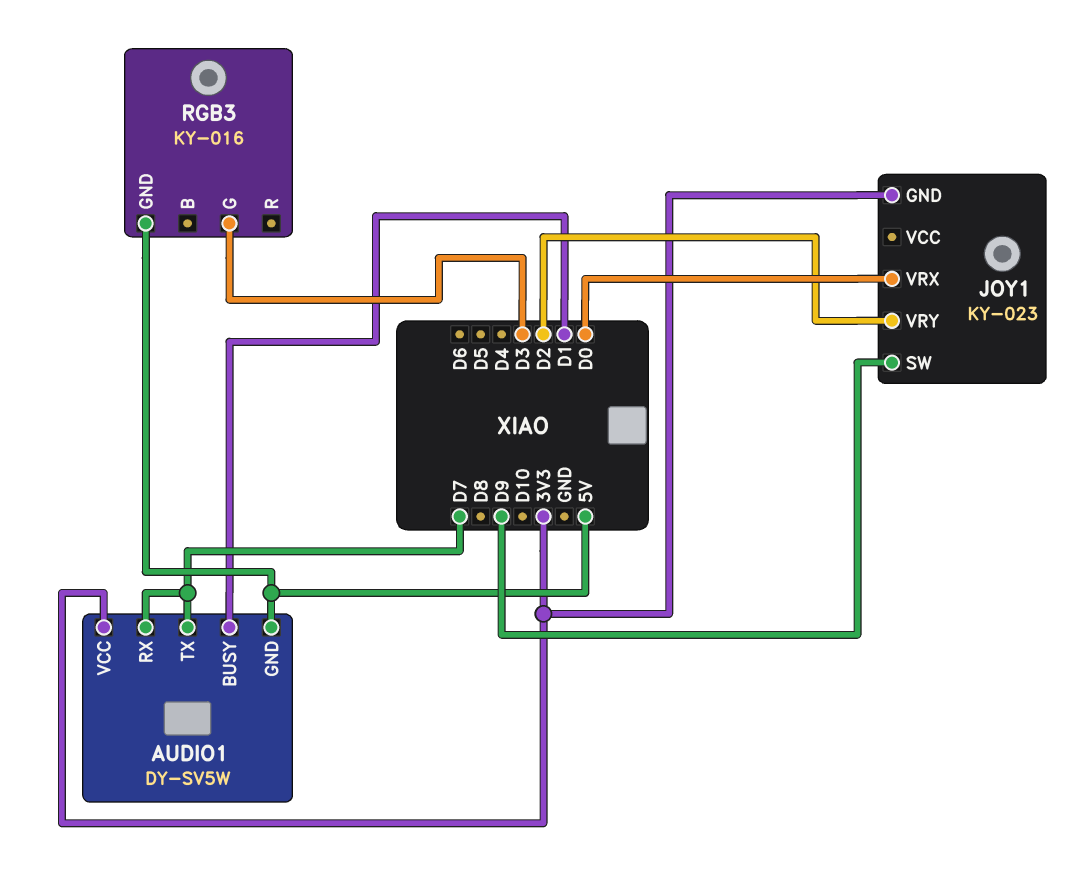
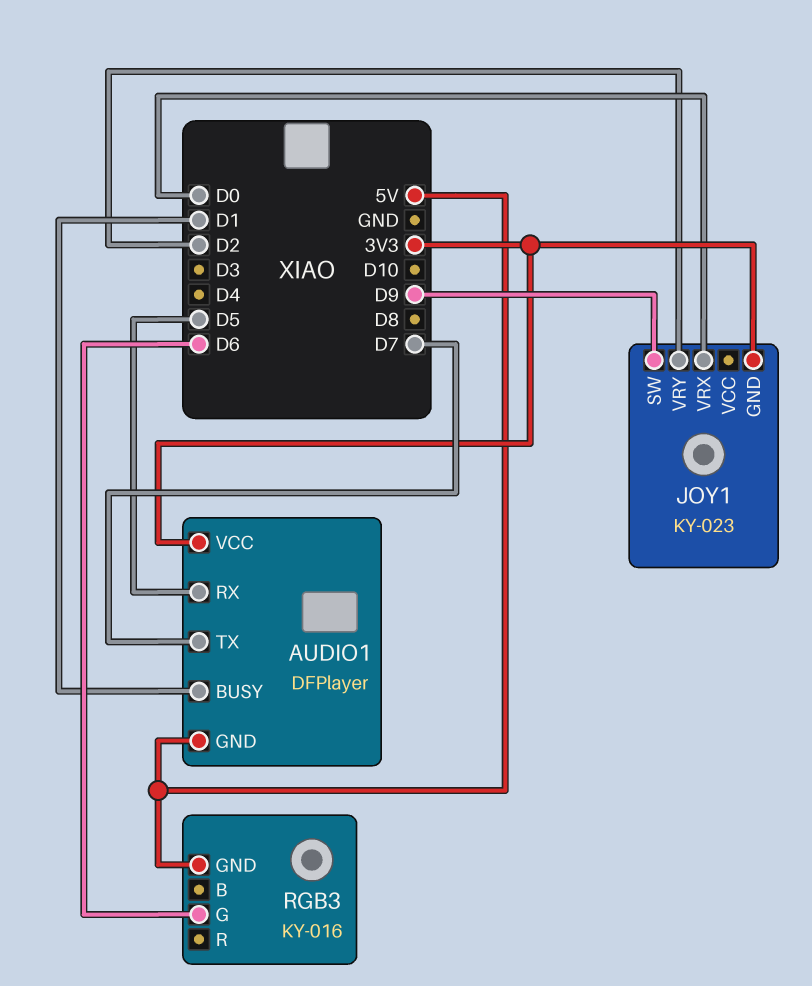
AUDIO1: DY-SV5W -> DFPlayer
AUDIO1 pin RX: D7 -> D5
RGB3 pin G: D3 -> D6

